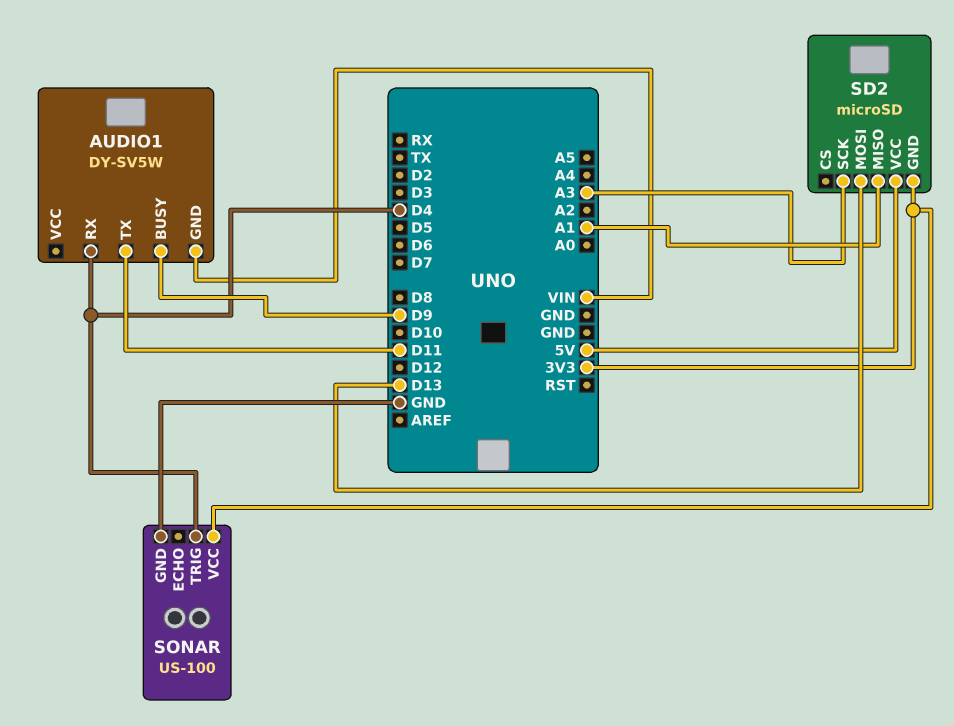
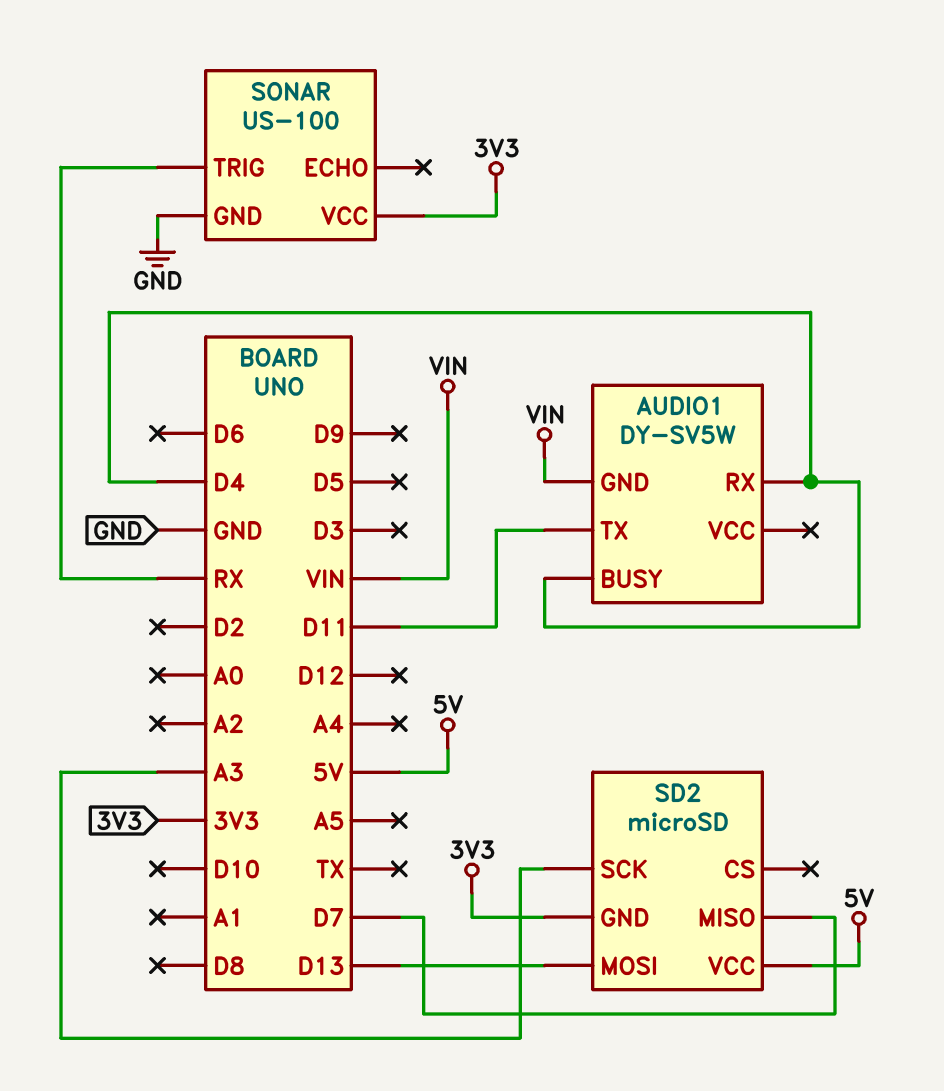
AUDIO1 pin BUSY: D9 -> D4
SD2 pin MISO: A1 -> D7
SONAR pin TRIG: D4 -> RX

